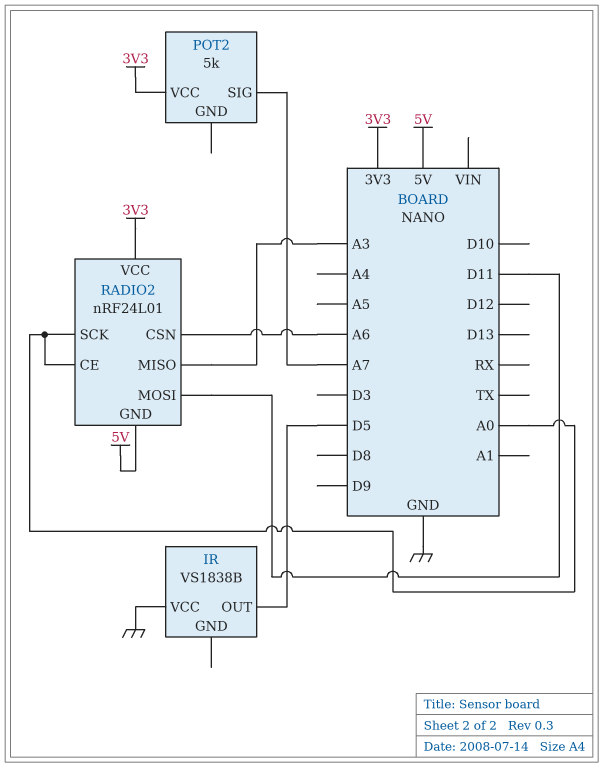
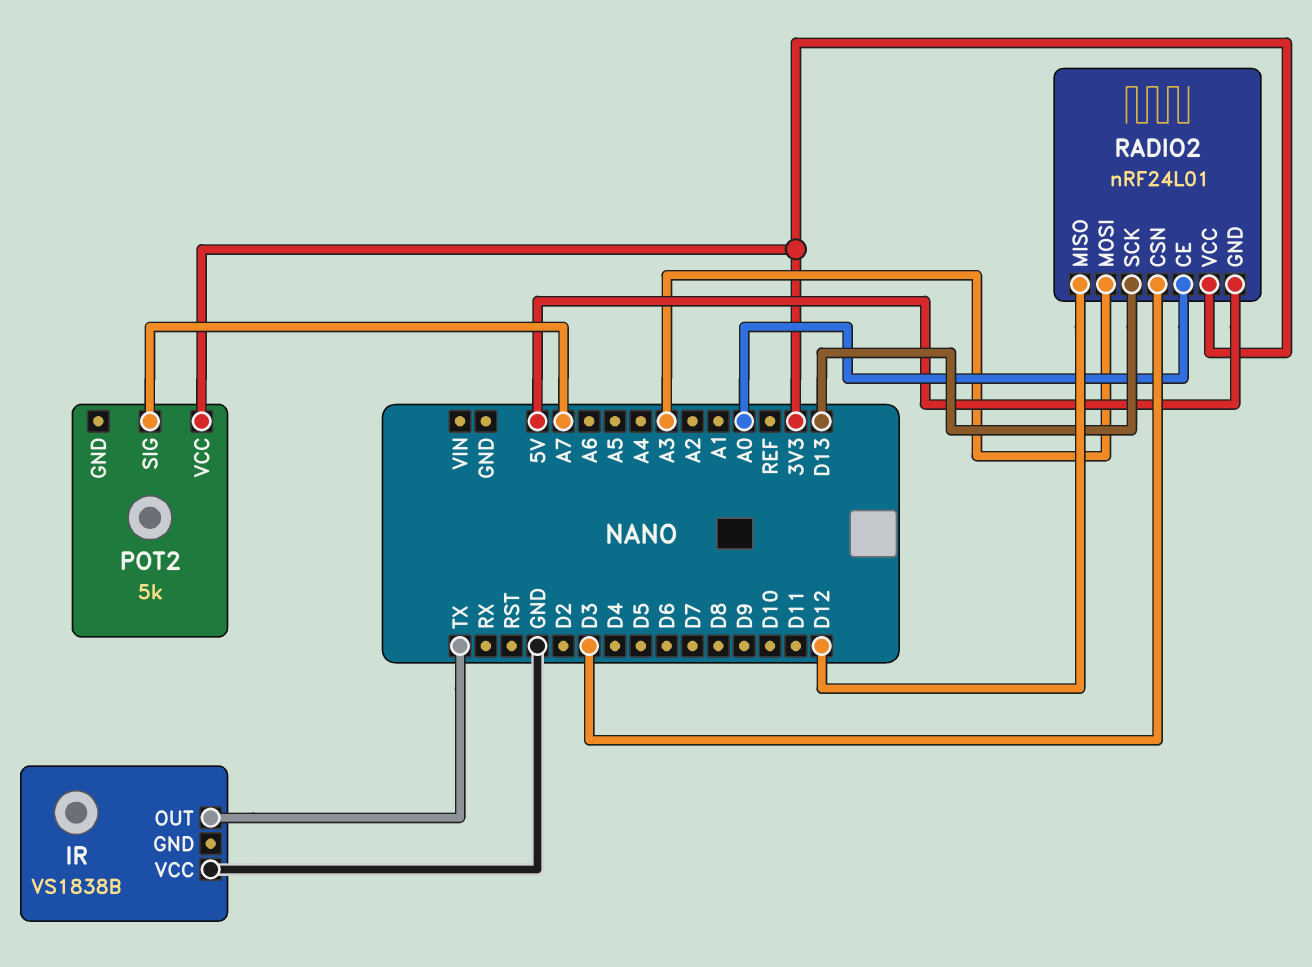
IR pin OUT: D5 -> TX
RADIO2 pin CSN: A6 -> D3
RADIO2 pin MISO: A3 -> D12
RADIO2 pin MOSI: D11 -> A3
RADIO2 pin SCK: A0 -> D13

